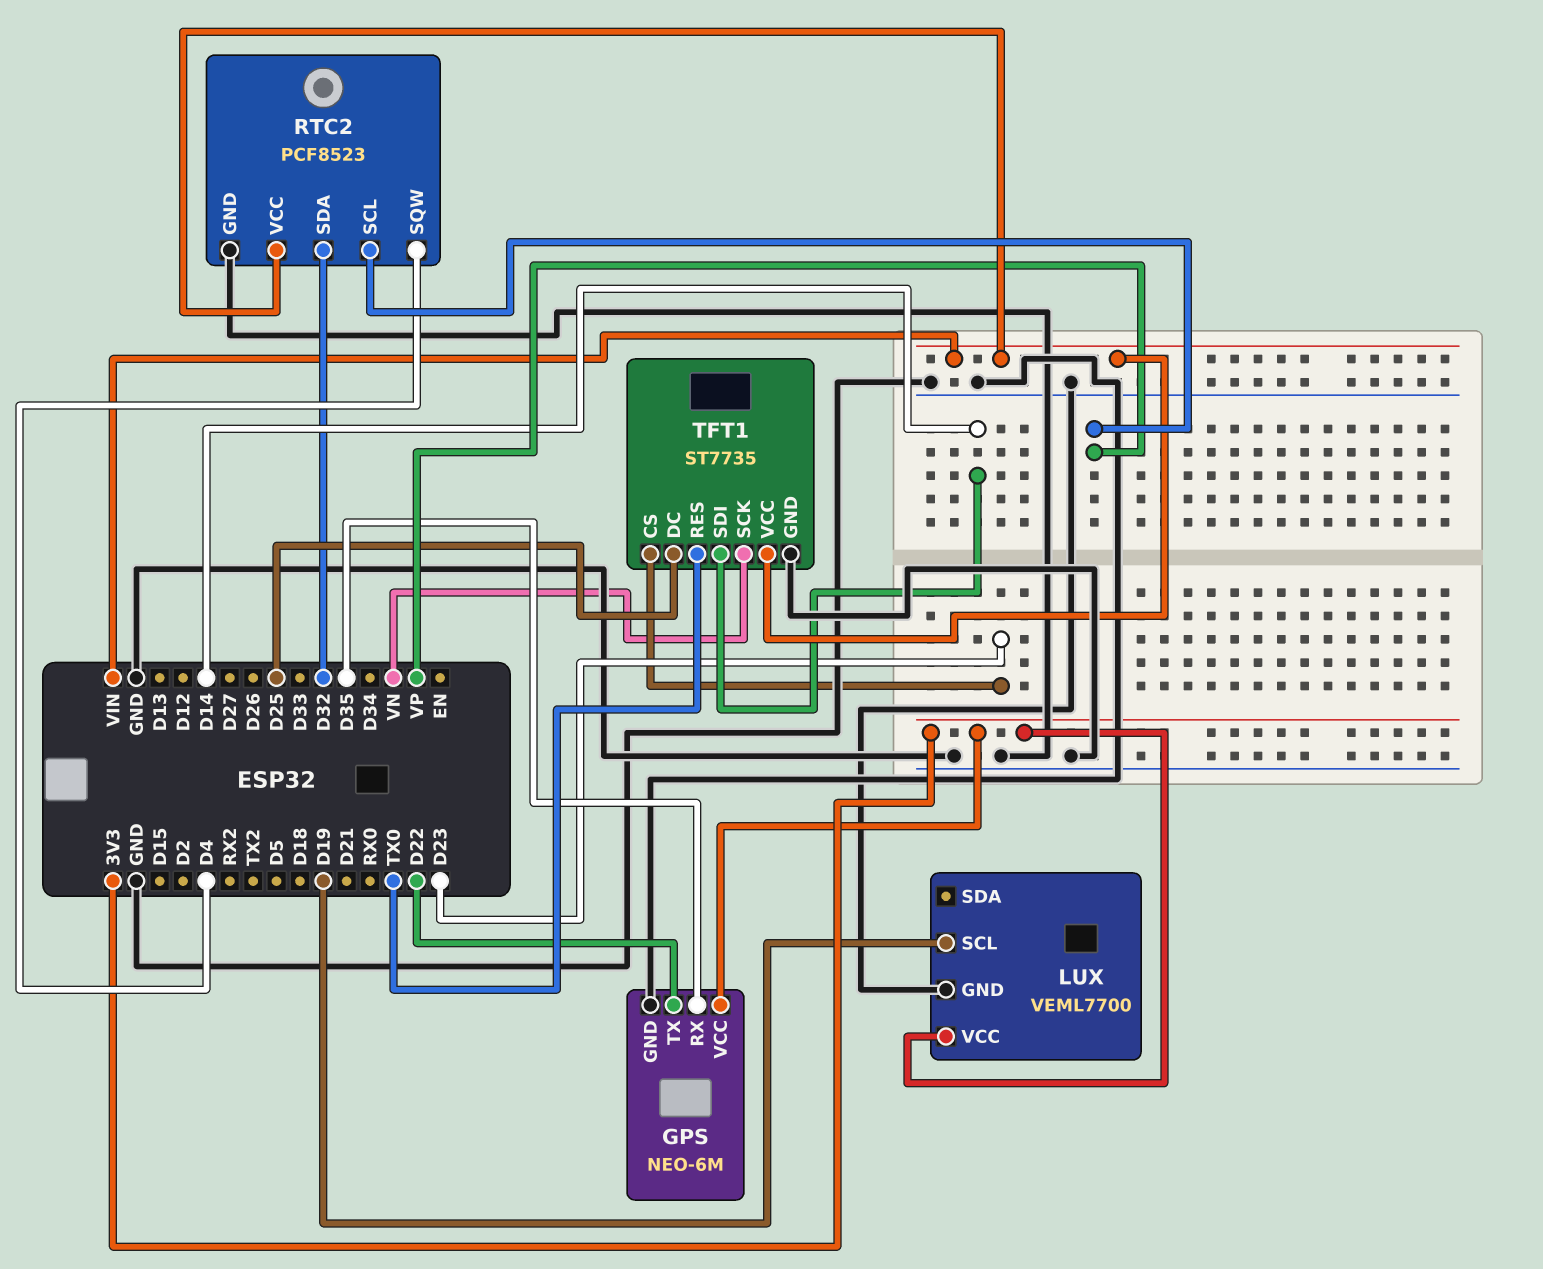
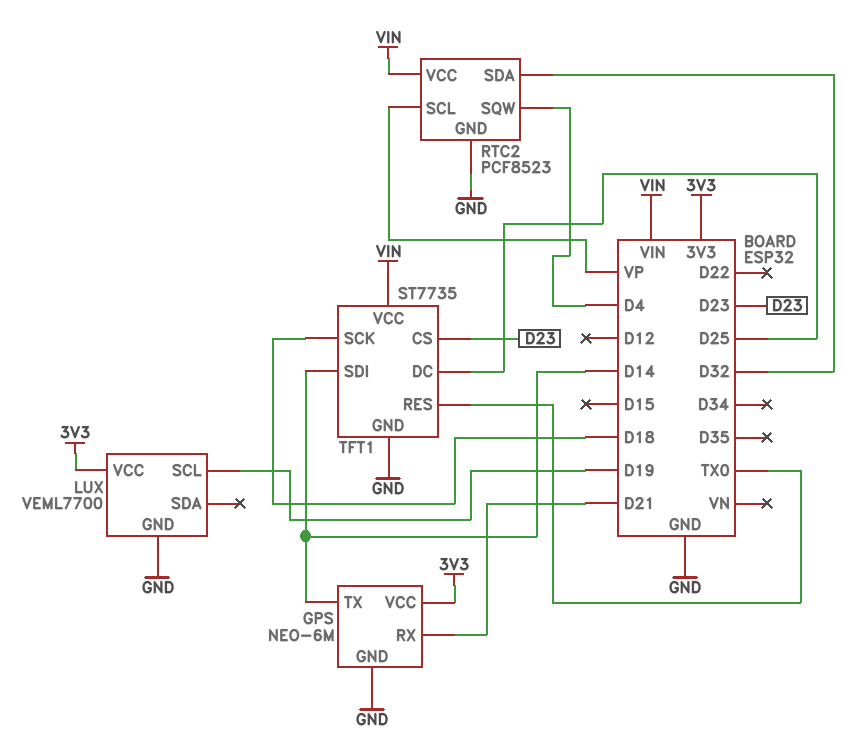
GPS pin RX: D35 -> D21
GPS pin TX: D22 -> D14
TFT1 pin SCK: VN -> D18

